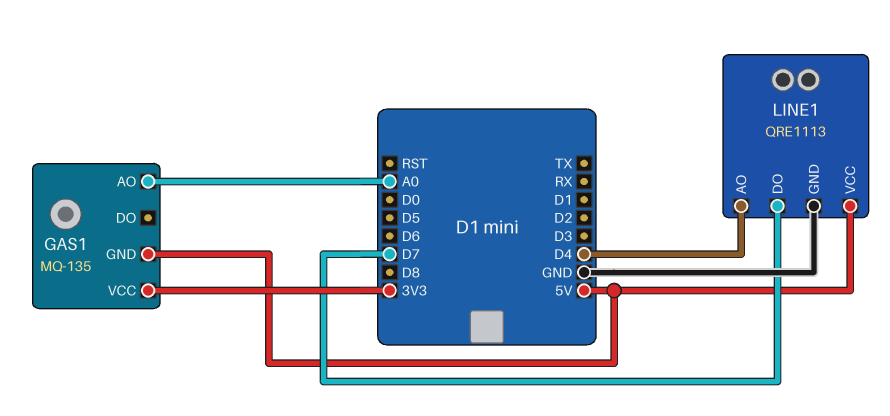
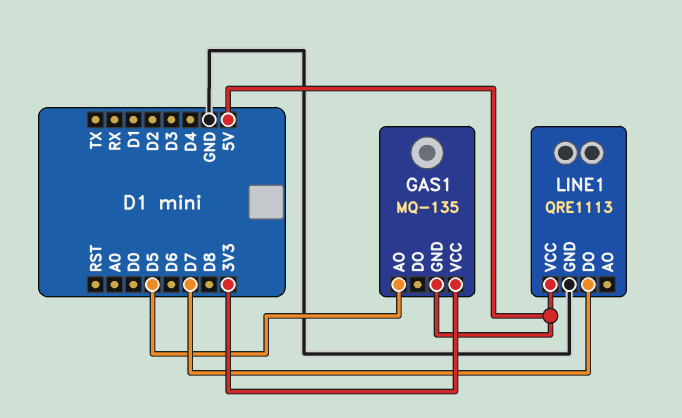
GAS1 pin AO: A0 -> D5
LINE1 pin AO: D4 -> none

